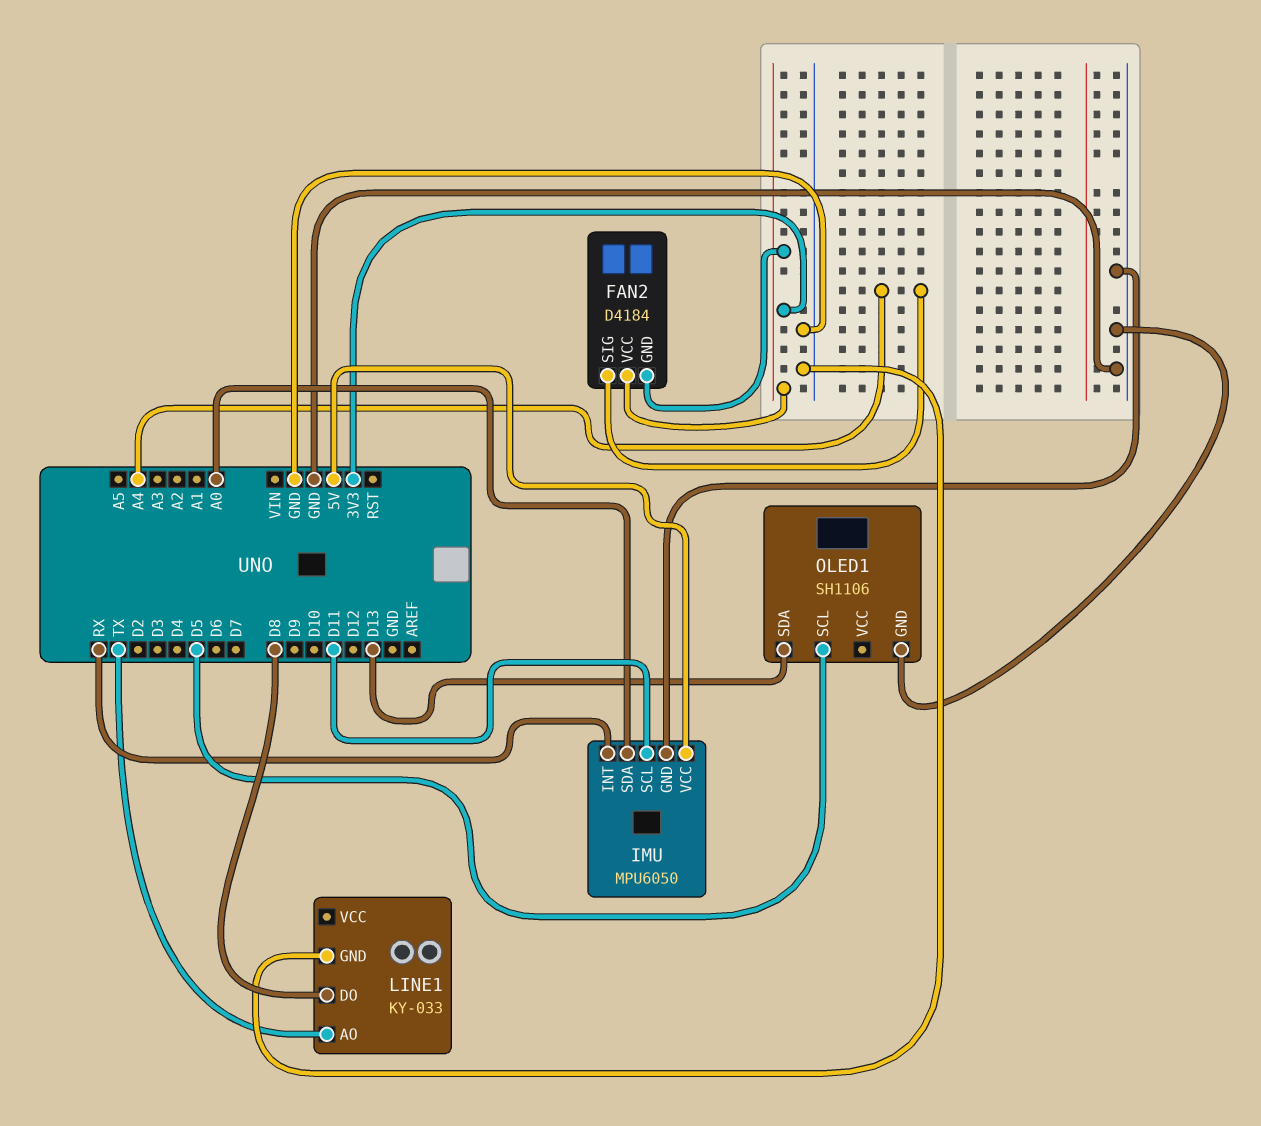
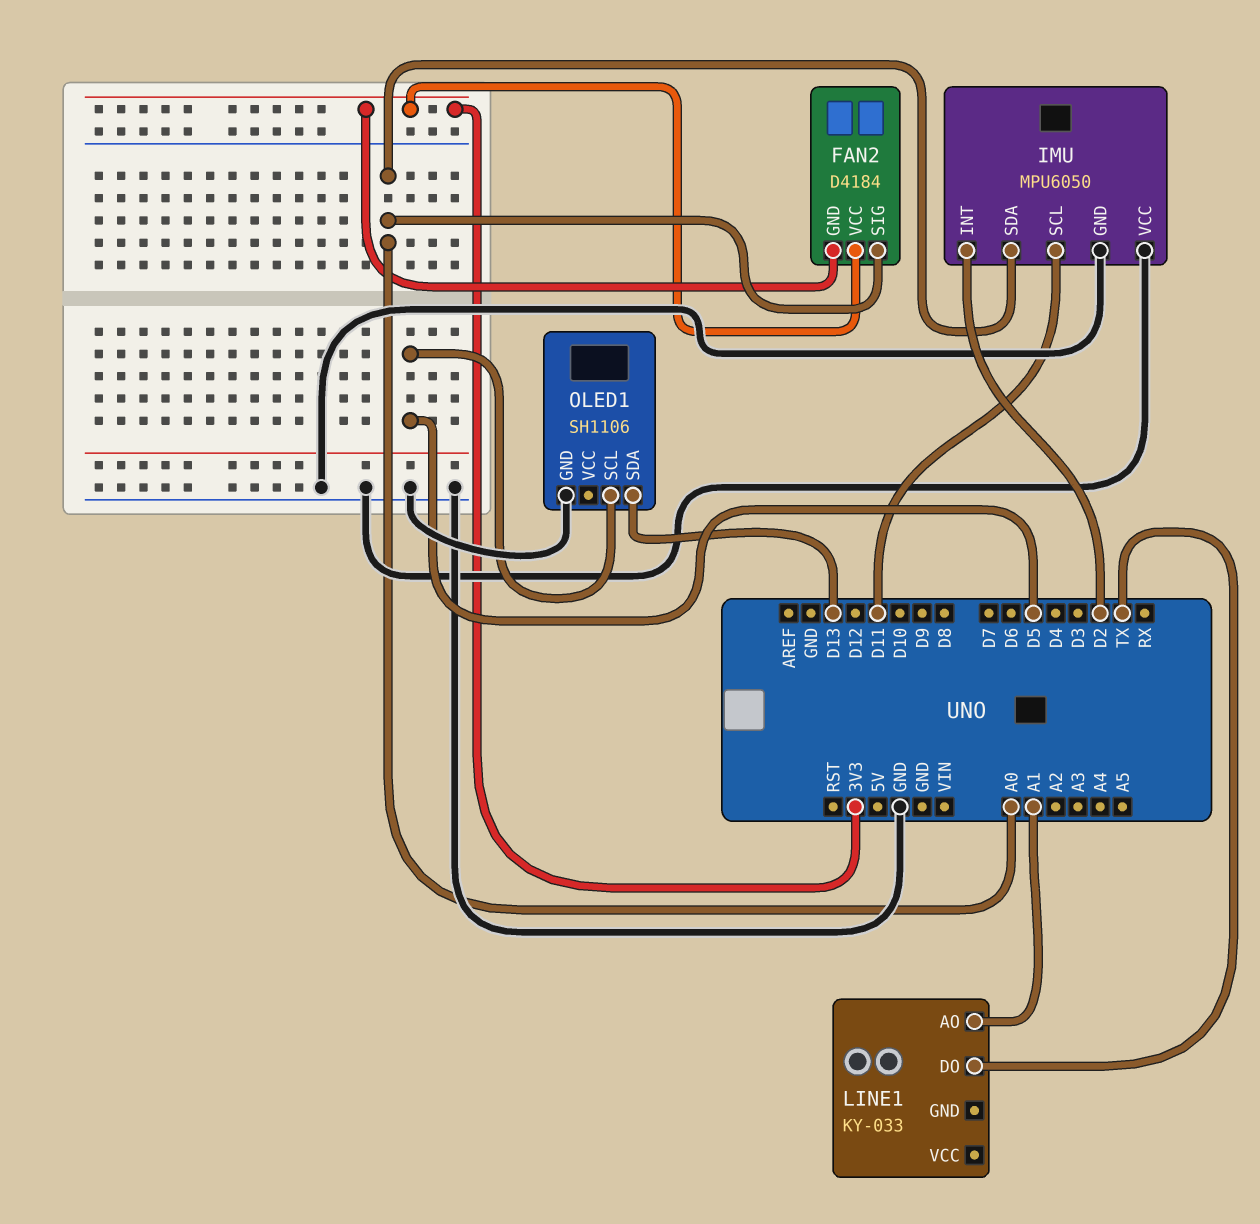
FAN2 pin SIG: A4 -> A0
IMU pin INT: RX -> D2
IMU pin VCC: 5V -> GND
LINE1 pin AO: TX -> A1
LINE1 pin DO: D8 -> TX
LINE1 pin GND: GND -> none

